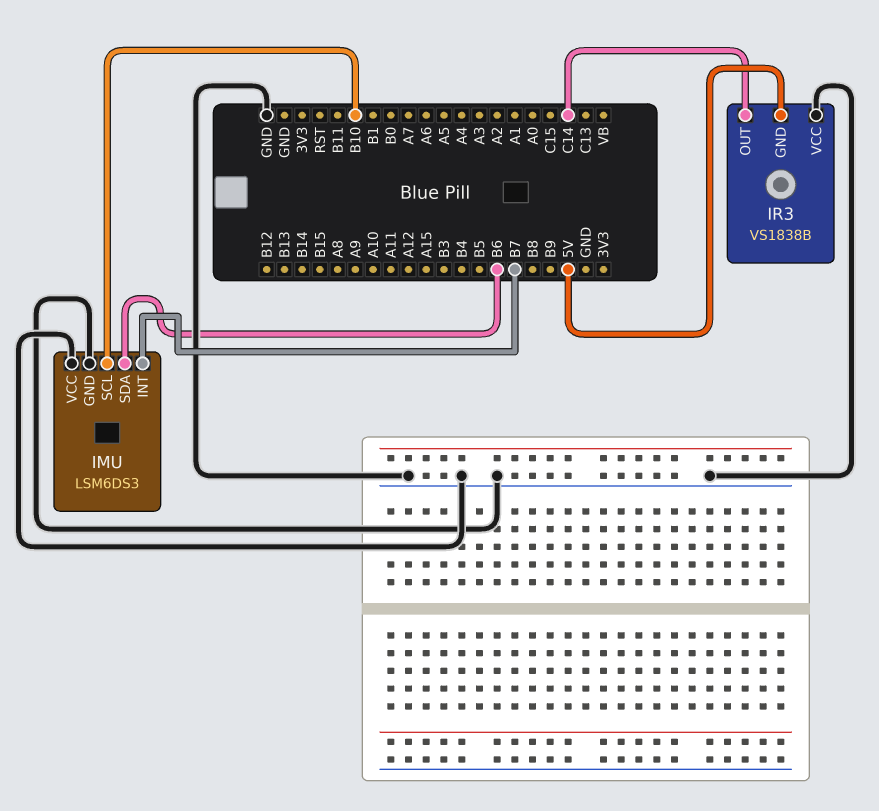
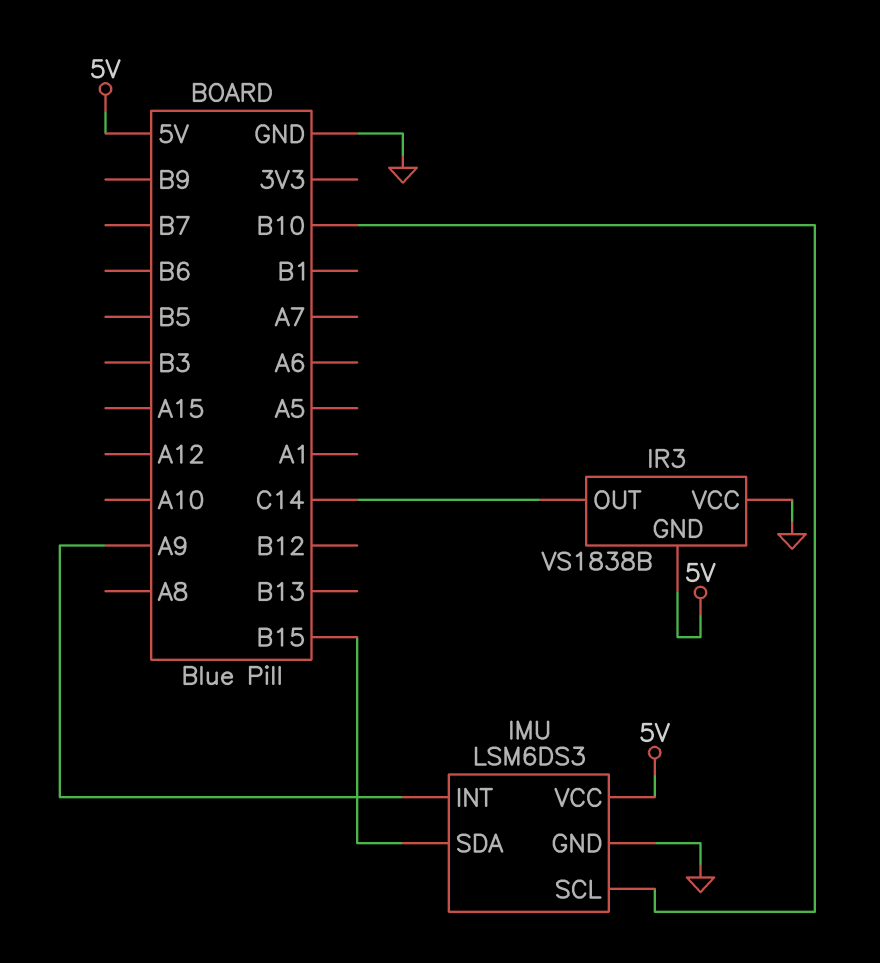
IMU pin INT: B7 -> A9
IMU pin SDA: B6 -> B15
IMU pin VCC: GND -> 5V

